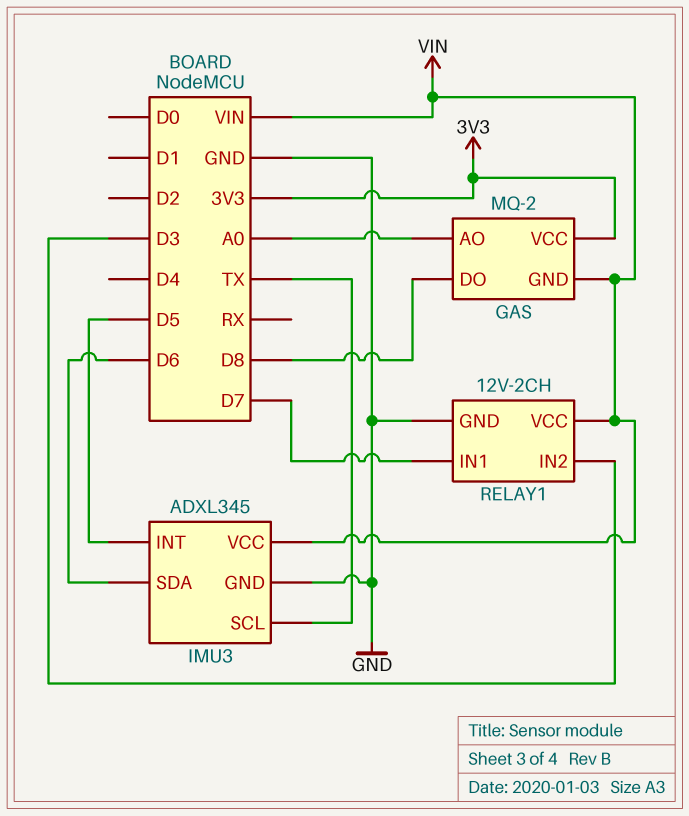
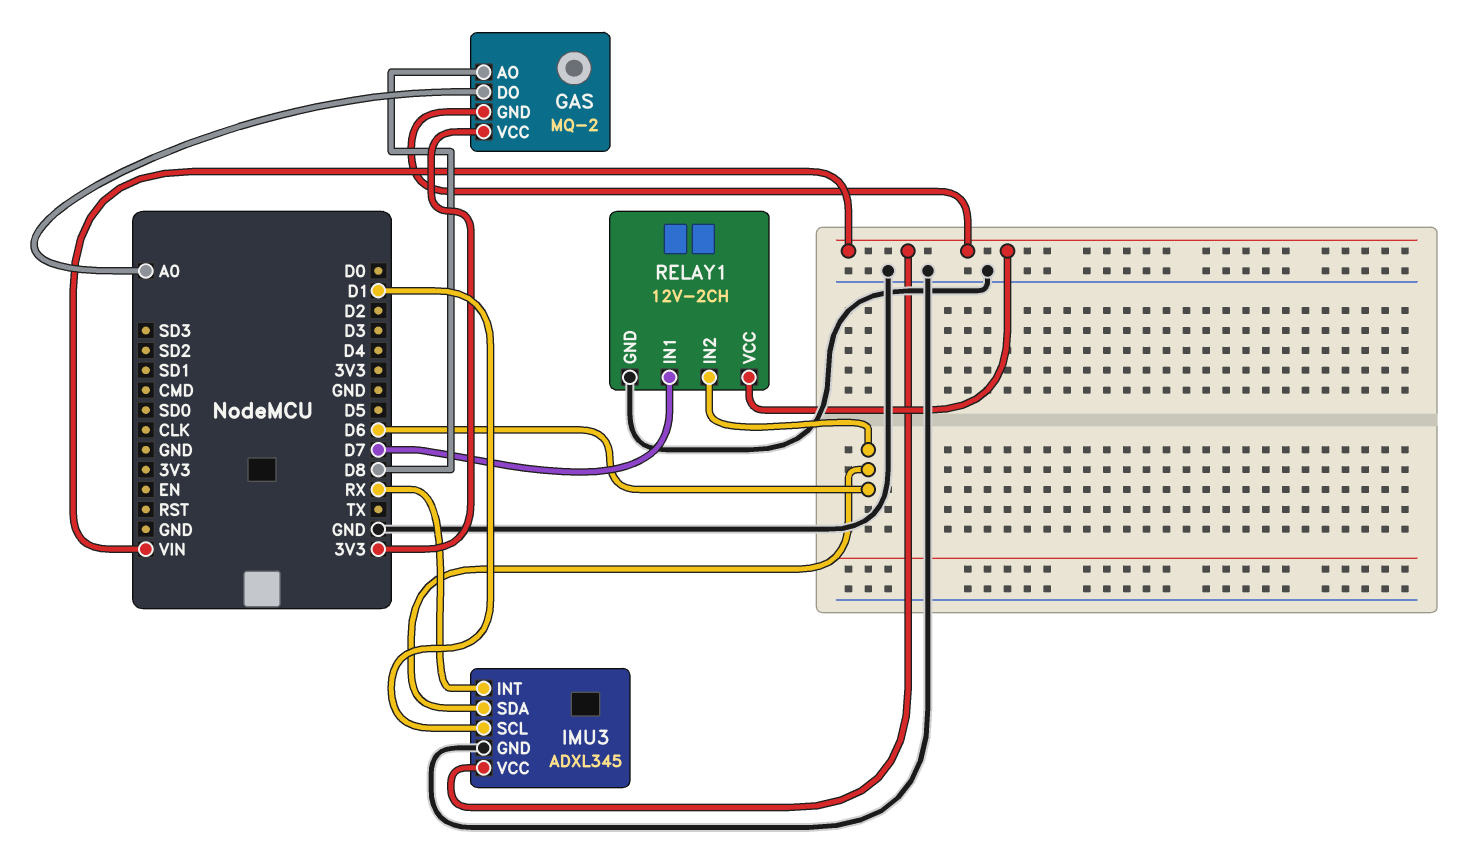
GAS pin AO: A0 -> D8
GAS pin DO: D8 -> A0
IMU3 pin INT: D5 -> RX
IMU3 pin SCL: TX -> D1
RELAY1 pin IN2: D3 -> D6

